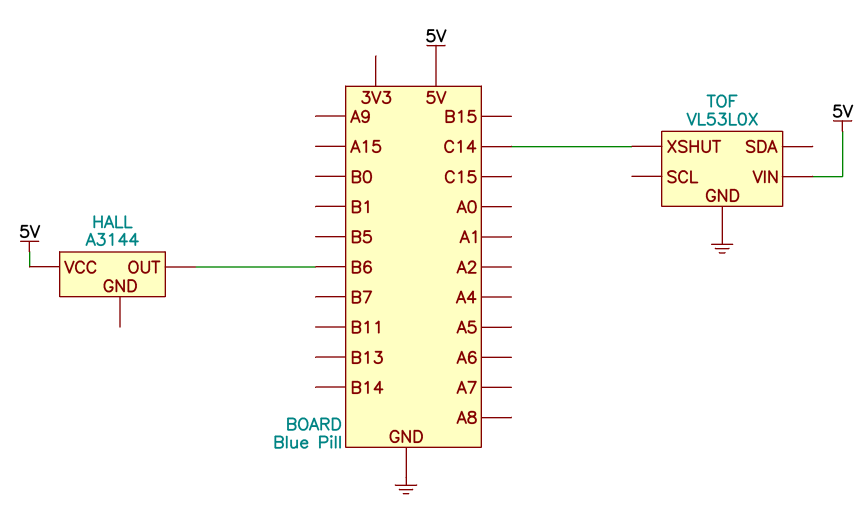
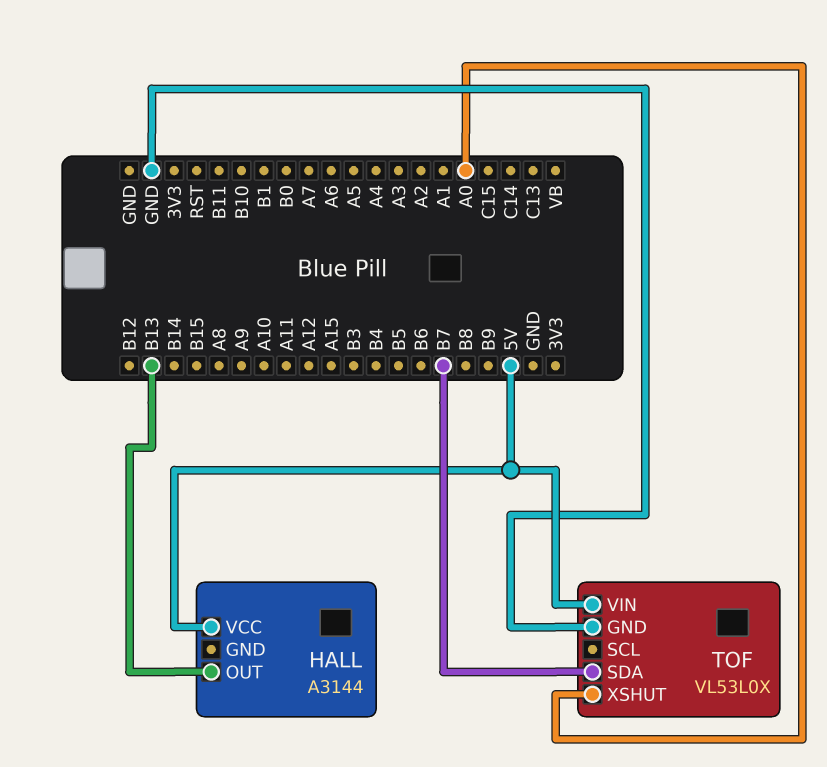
HALL pin OUT: B6 -> B13
TOF pin SDA: none -> B7
TOF pin XSHUT: C14 -> A0

